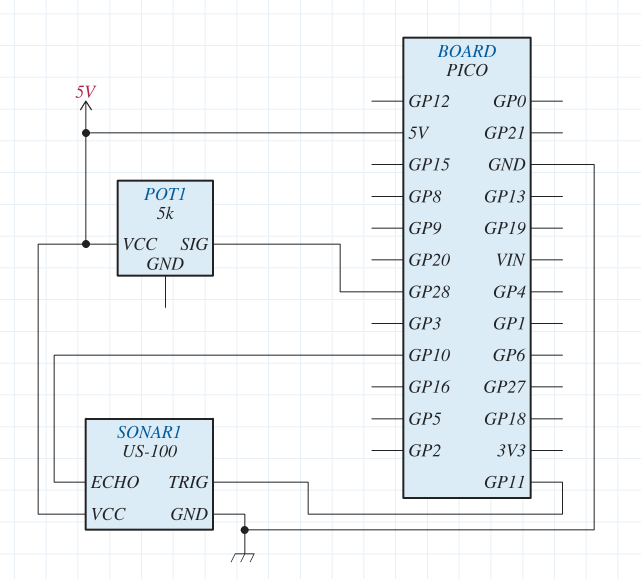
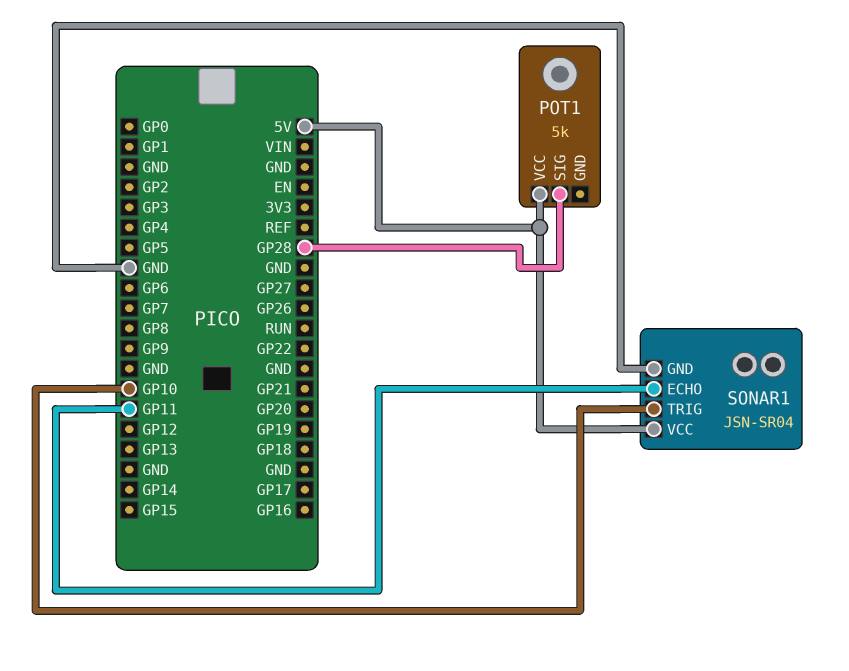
SONAR1: US-100 -> JSN-SR04
SONAR1 pin ECHO: GP10 -> GP11
SONAR1 pin TRIG: GP11 -> GP10

